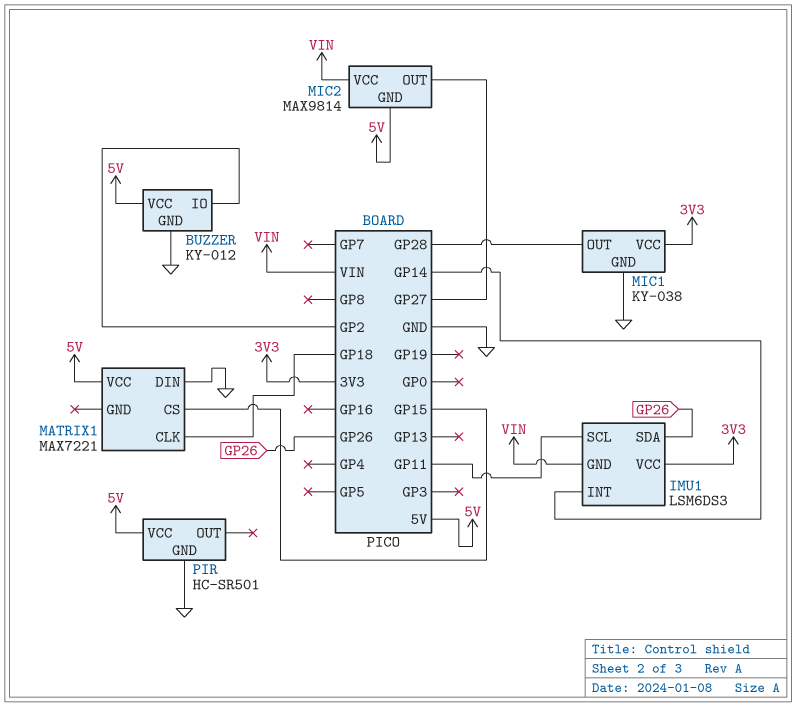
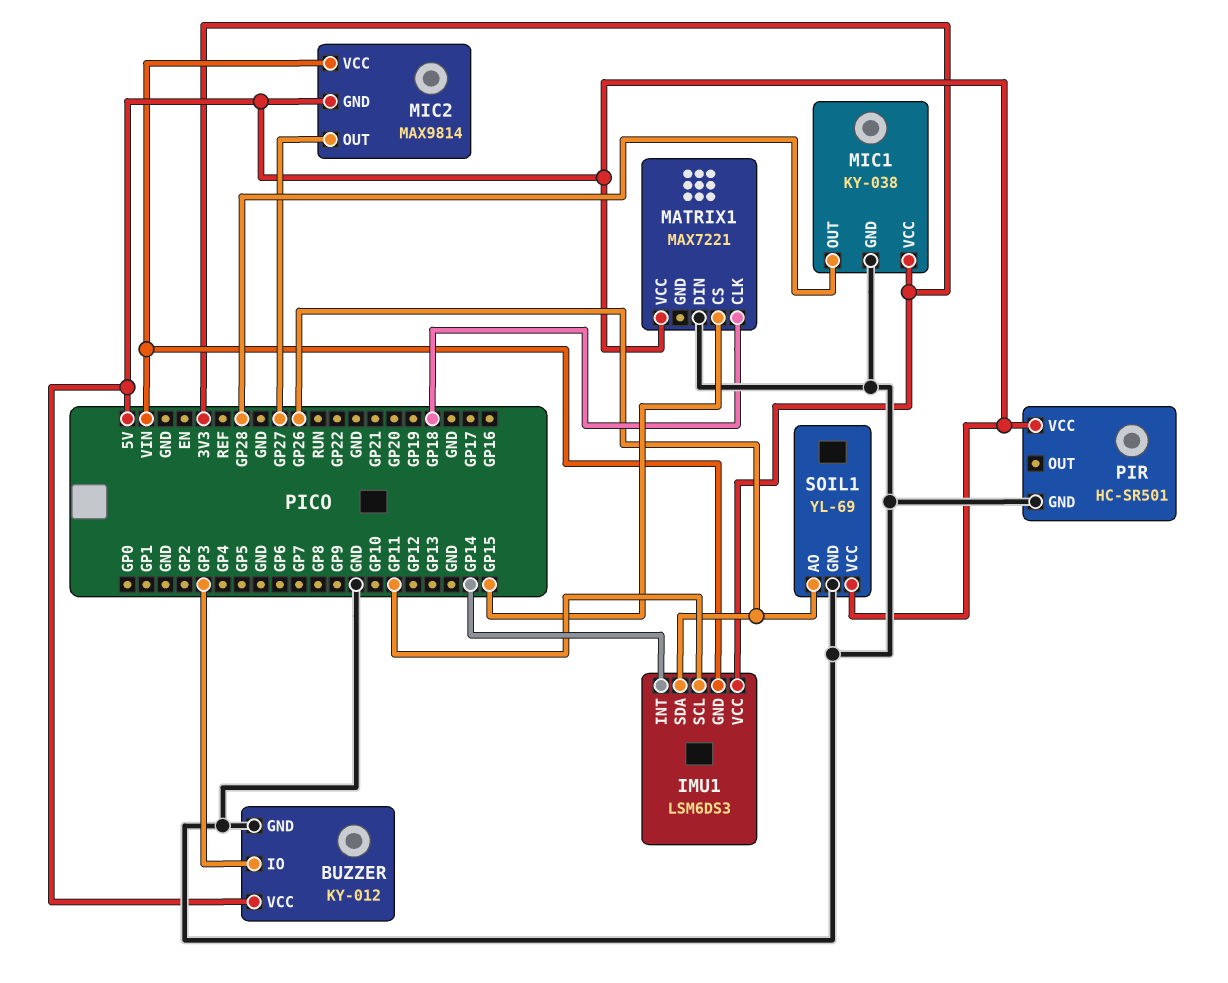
BUZZER pin IO: GP2 -> GP3
SOIL1: none -> YL-69
SOIL1 pin AO: none -> GP26
SOIL1 pin GND: none -> GND
SOIL1 pin VCC: none -> 5V

